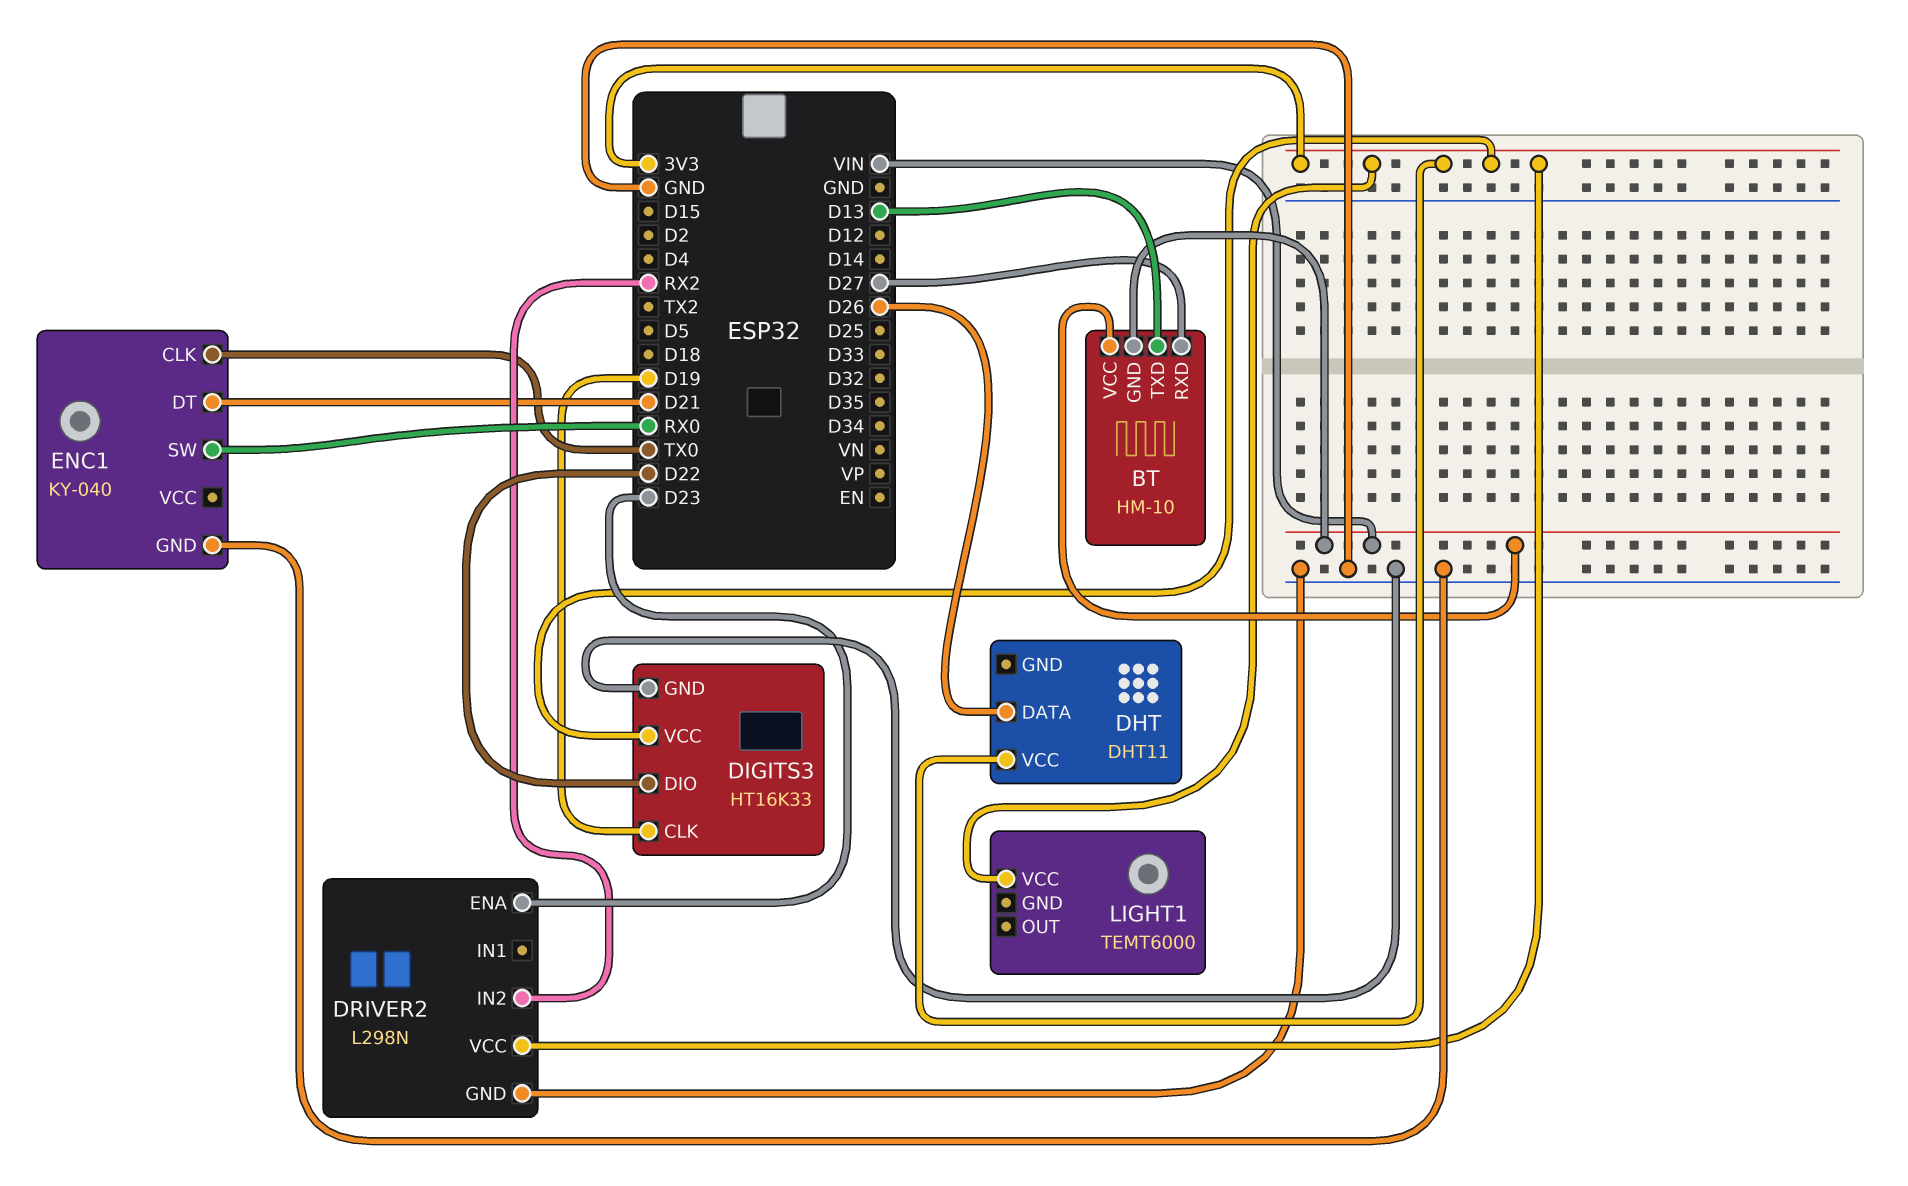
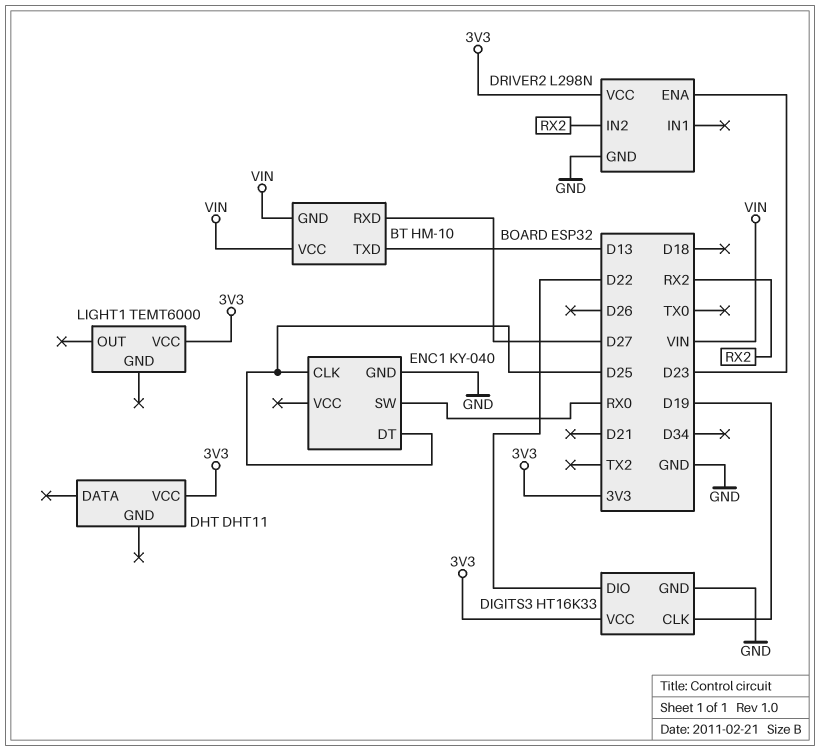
DHT pin DATA: D26 -> none
ENC1 pin CLK: TX0 -> D25
ENC1 pin DT: D21 -> D25

